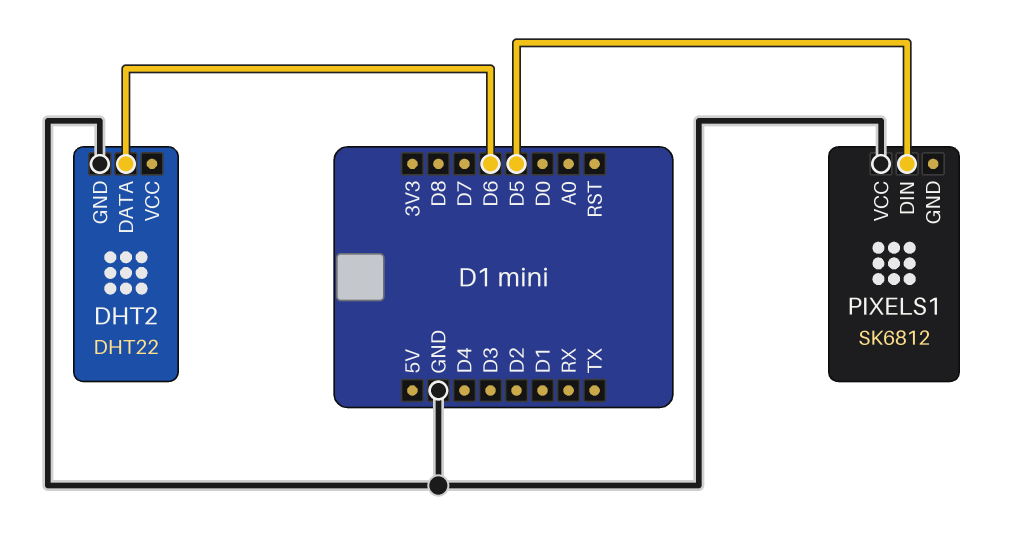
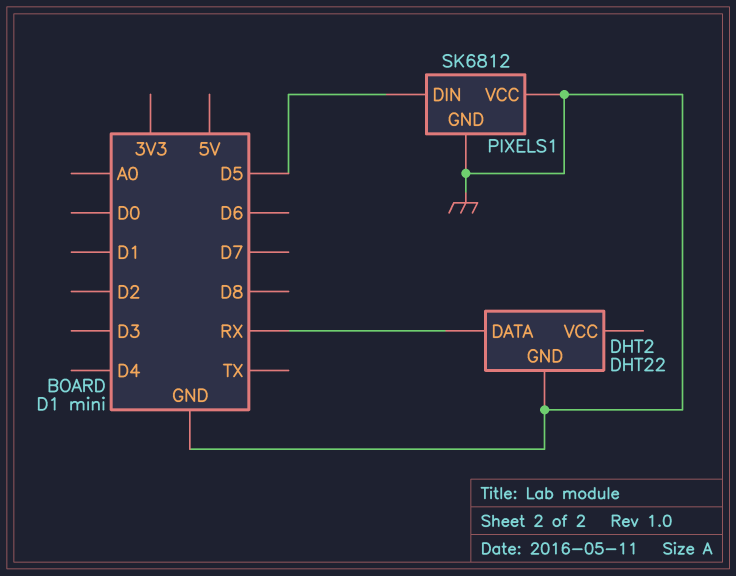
DHT2 pin DATA: D6 -> RX
PIXELS1 pin GND: none -> GND

